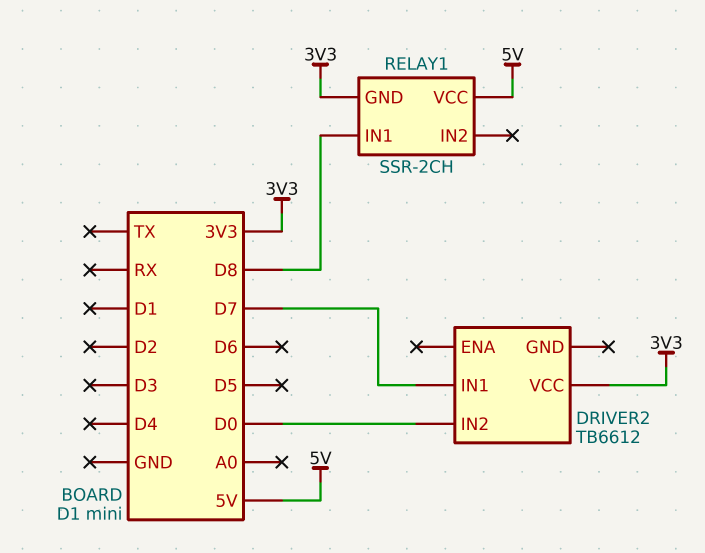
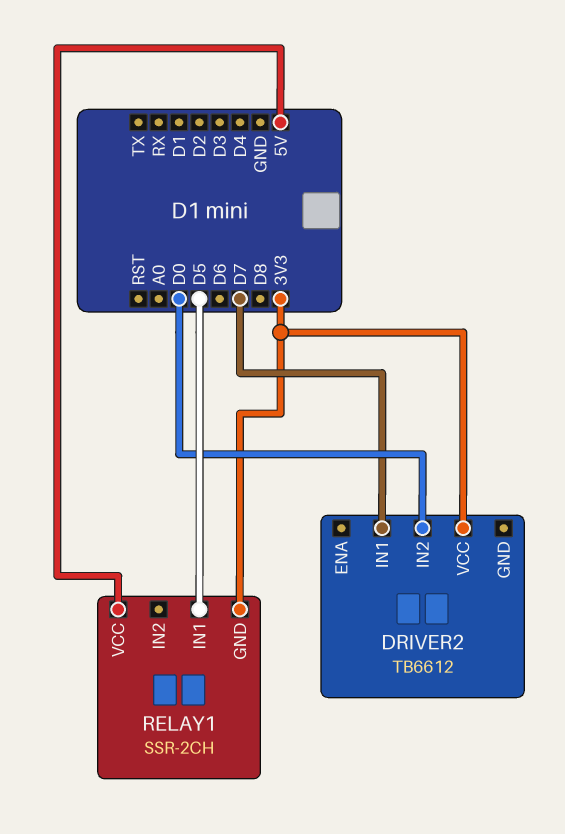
RELAY1 pin IN1: D8 -> D5

